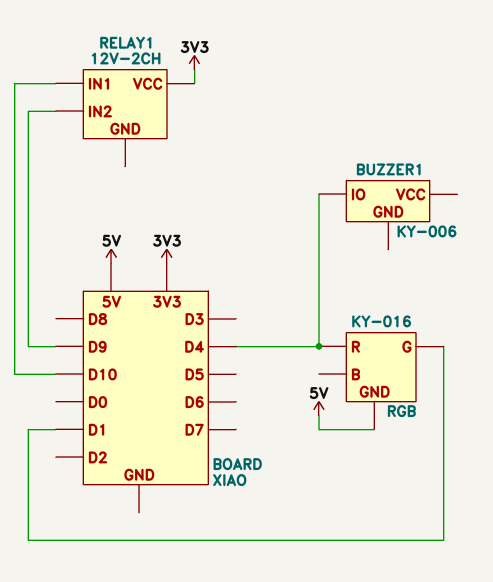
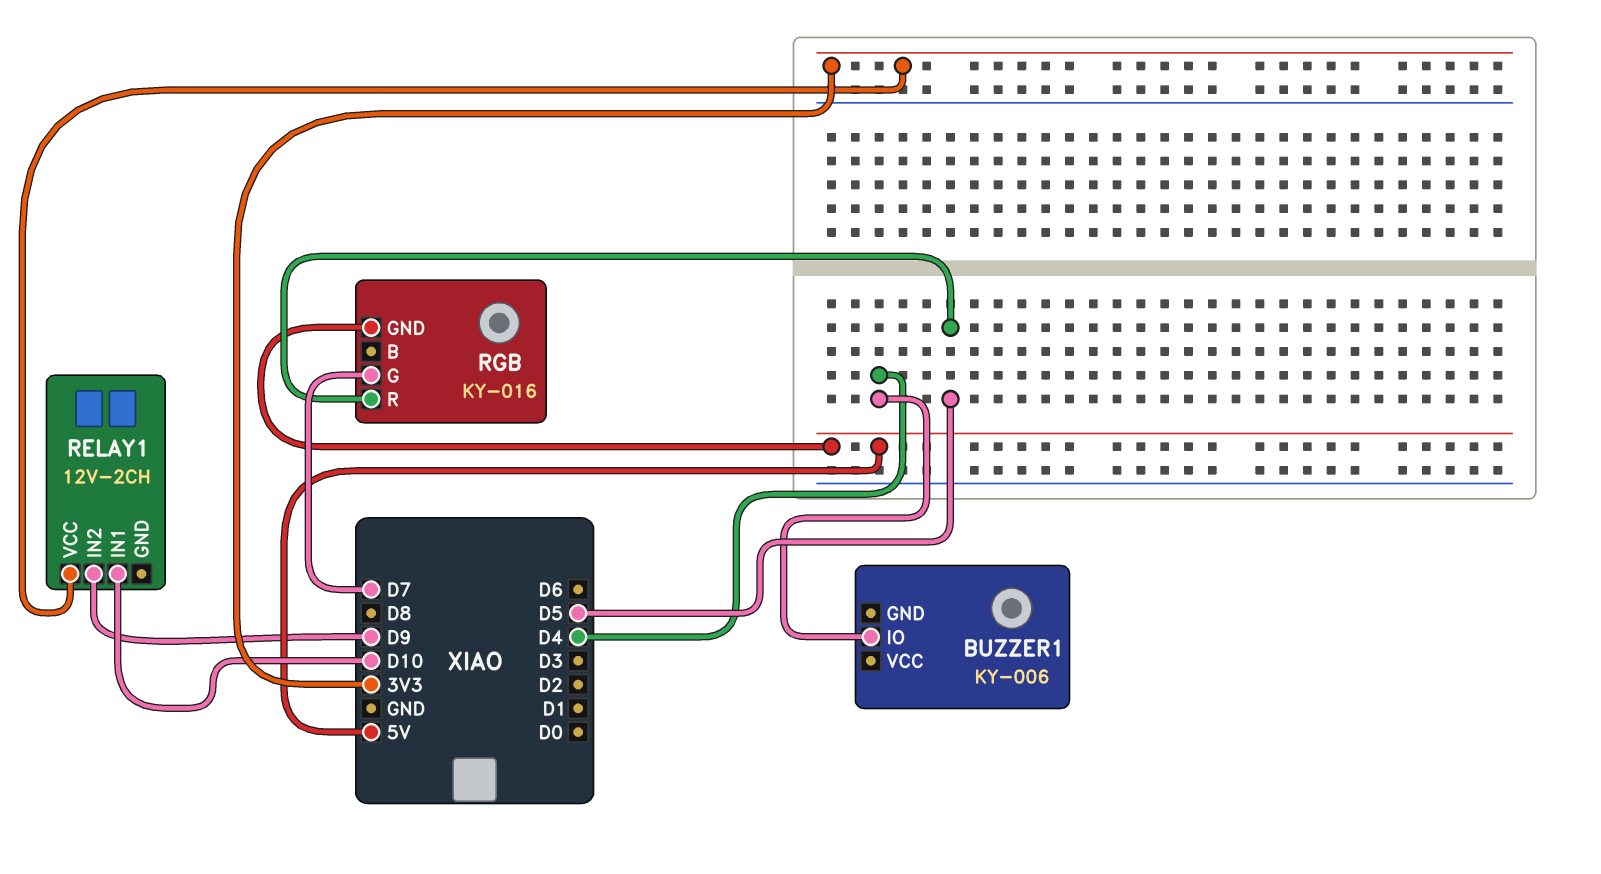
RGB pin G: D1 -> D7
RGB pin R: D4 -> D5

